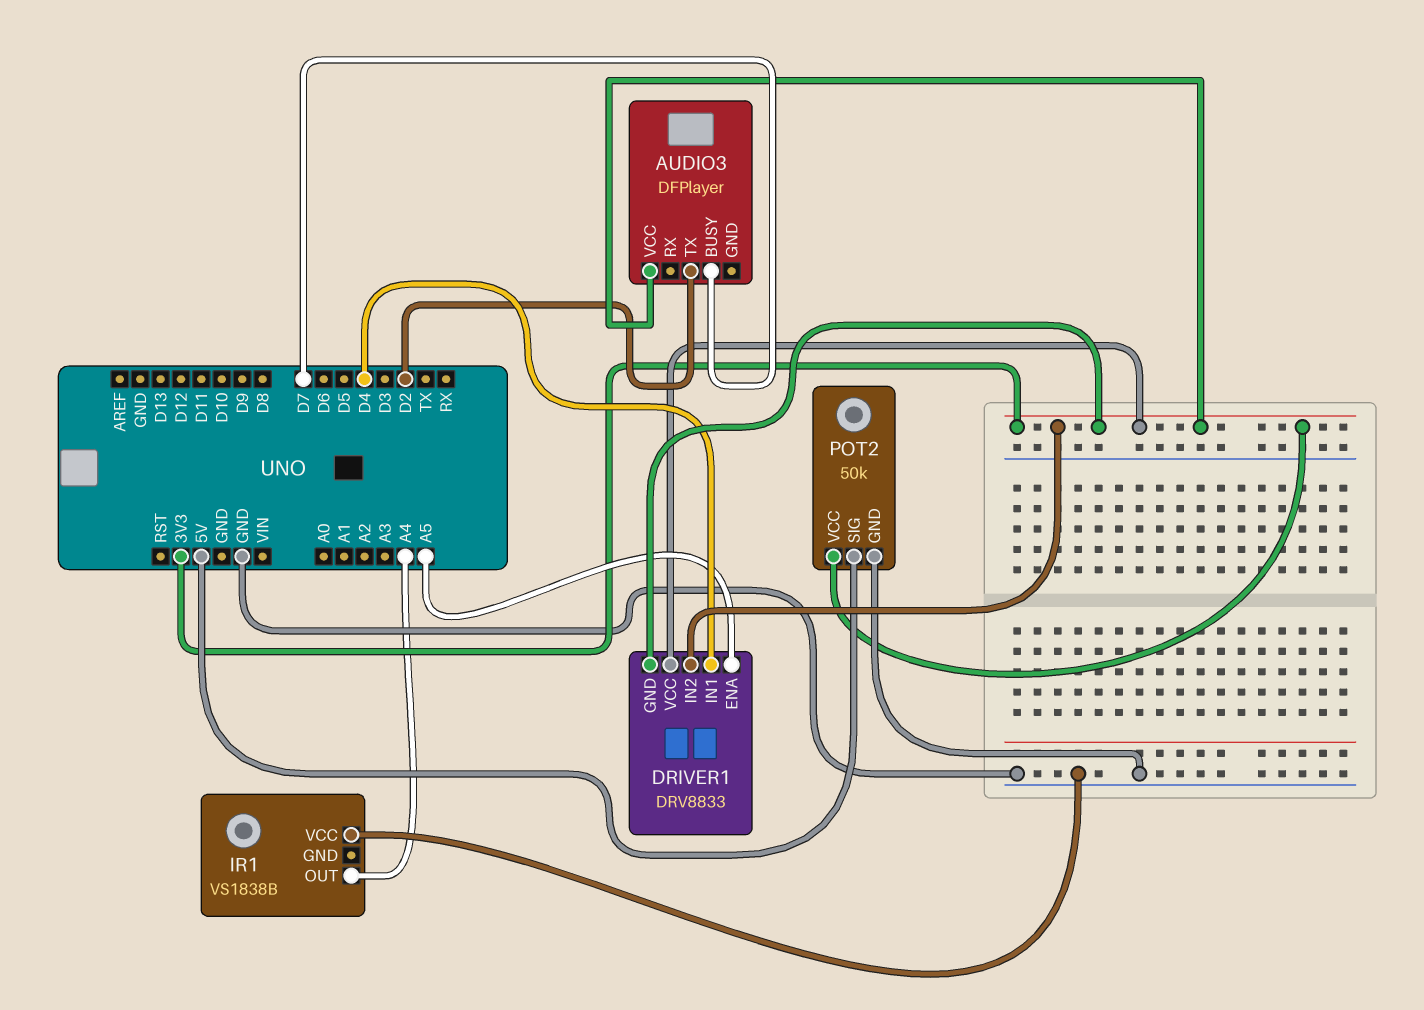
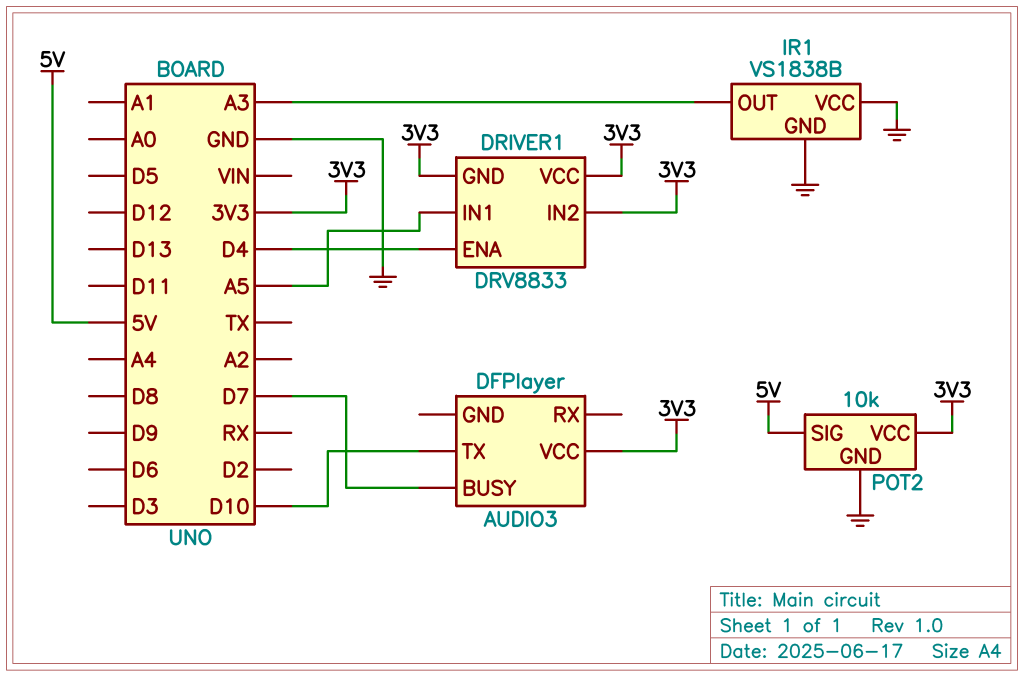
AUDIO3 pin TX: D2 -> D10
DRIVER1 pin ENA: A5 -> D4
DRIVER1 pin IN1: D4 -> A5
IR1 pin GND: none -> GND
IR1 pin OUT: A4 -> A3
POT2: 50k -> 10k

